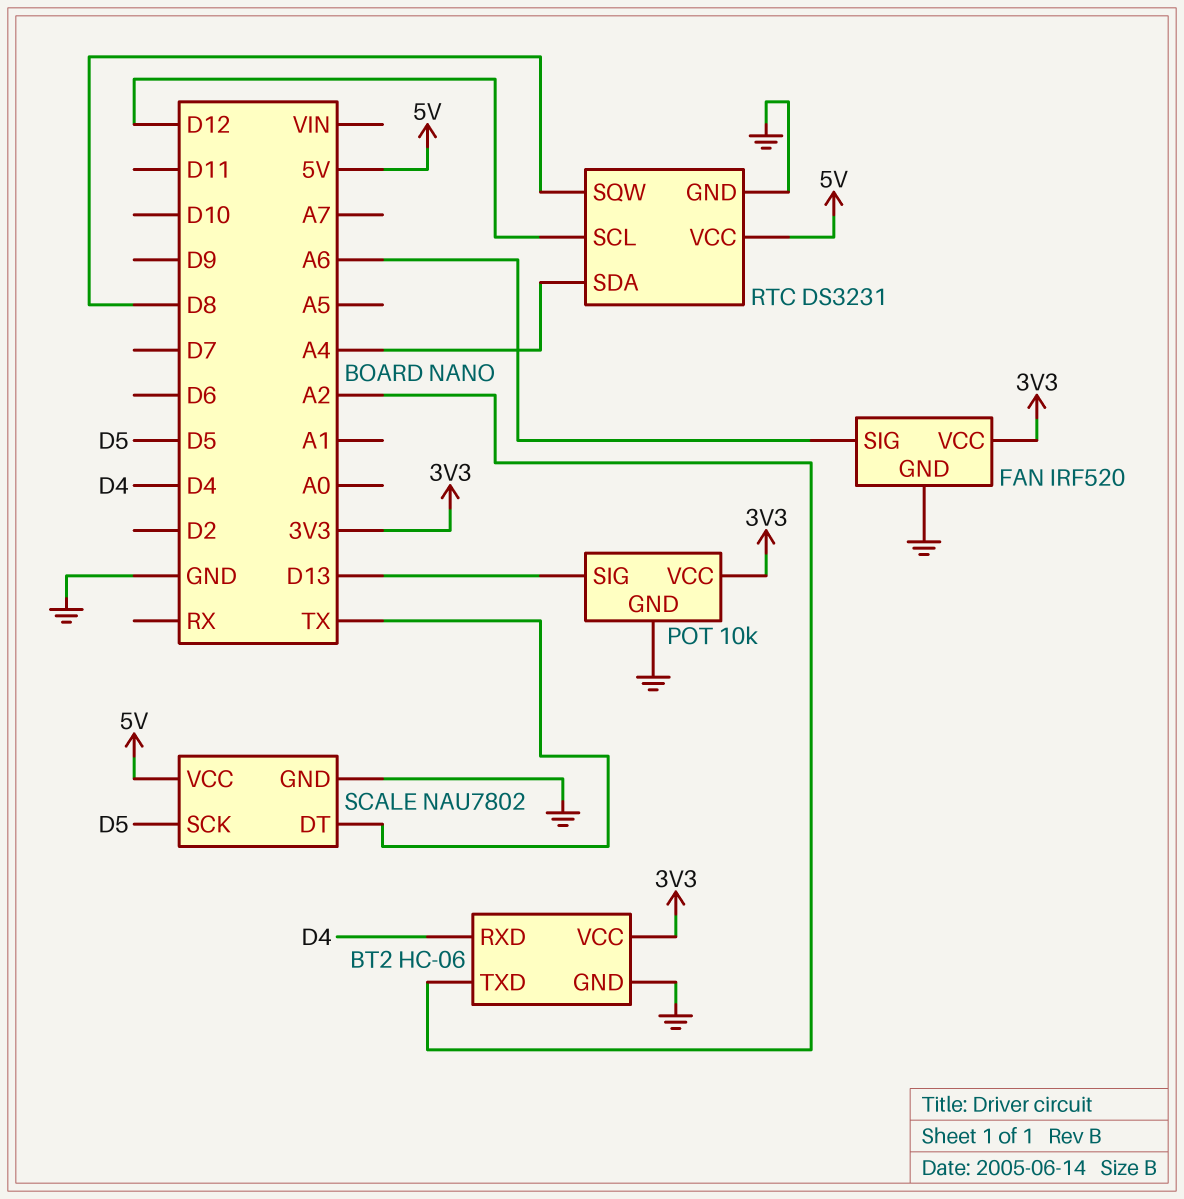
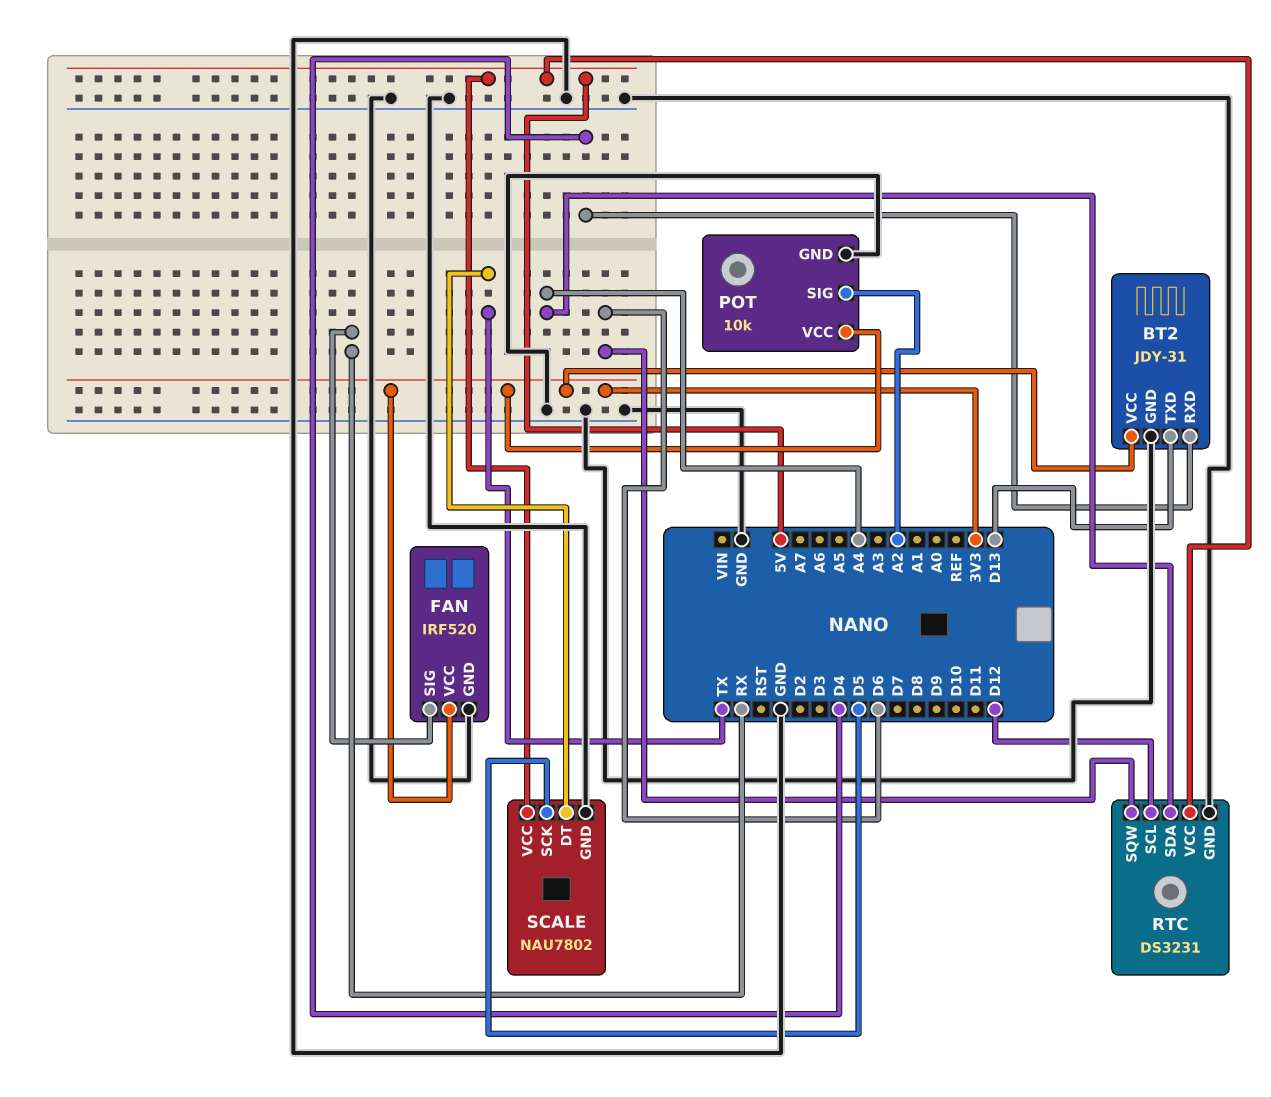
BT2: HC-06 -> JDY-31
BT2 pin TXD: A2 -> D13
FAN pin SIG: A6 -> RX
POT pin SIG: D13 -> A2
RTC pin SQW: D8 -> D6

